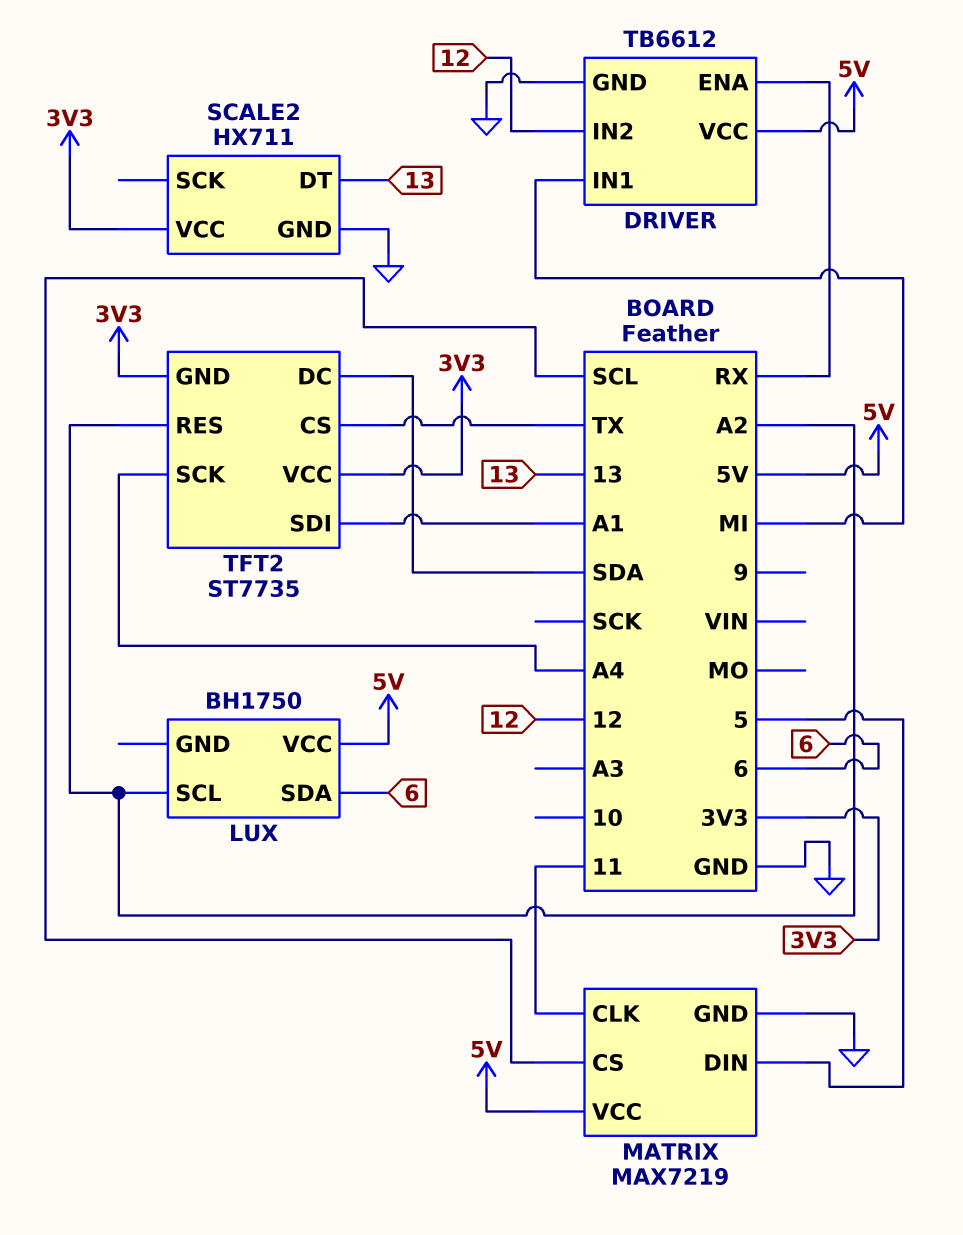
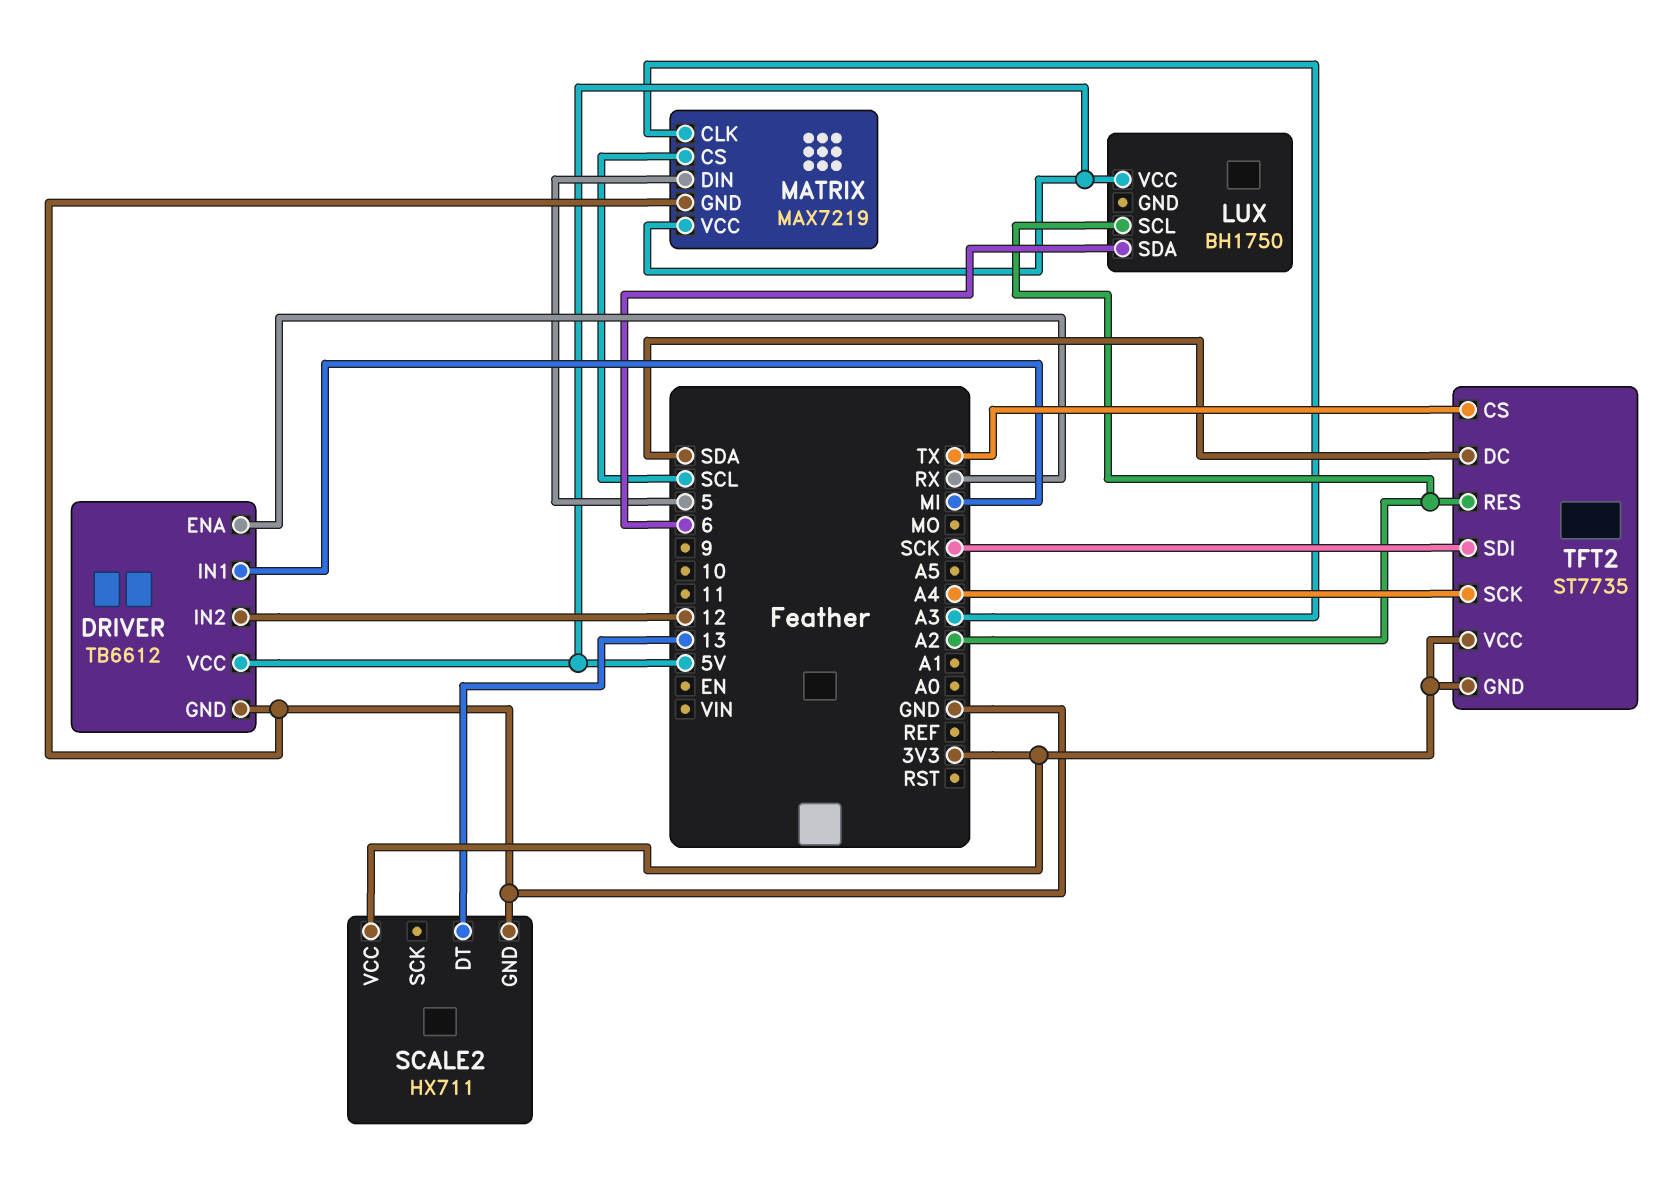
MATRIX pin CLK: 11 -> A3
TFT2 pin SDI: A1 -> SCK

